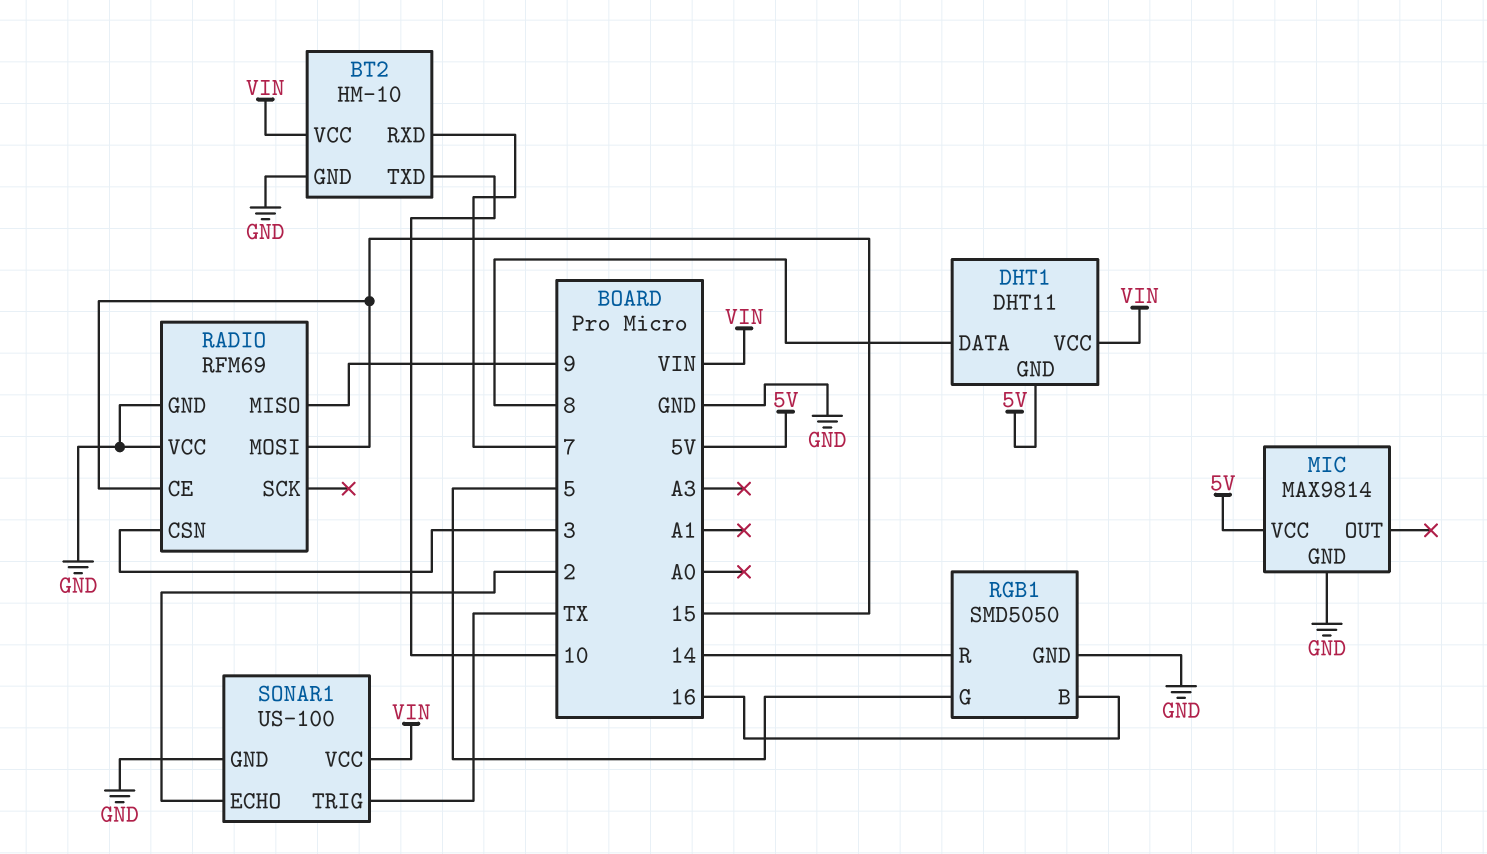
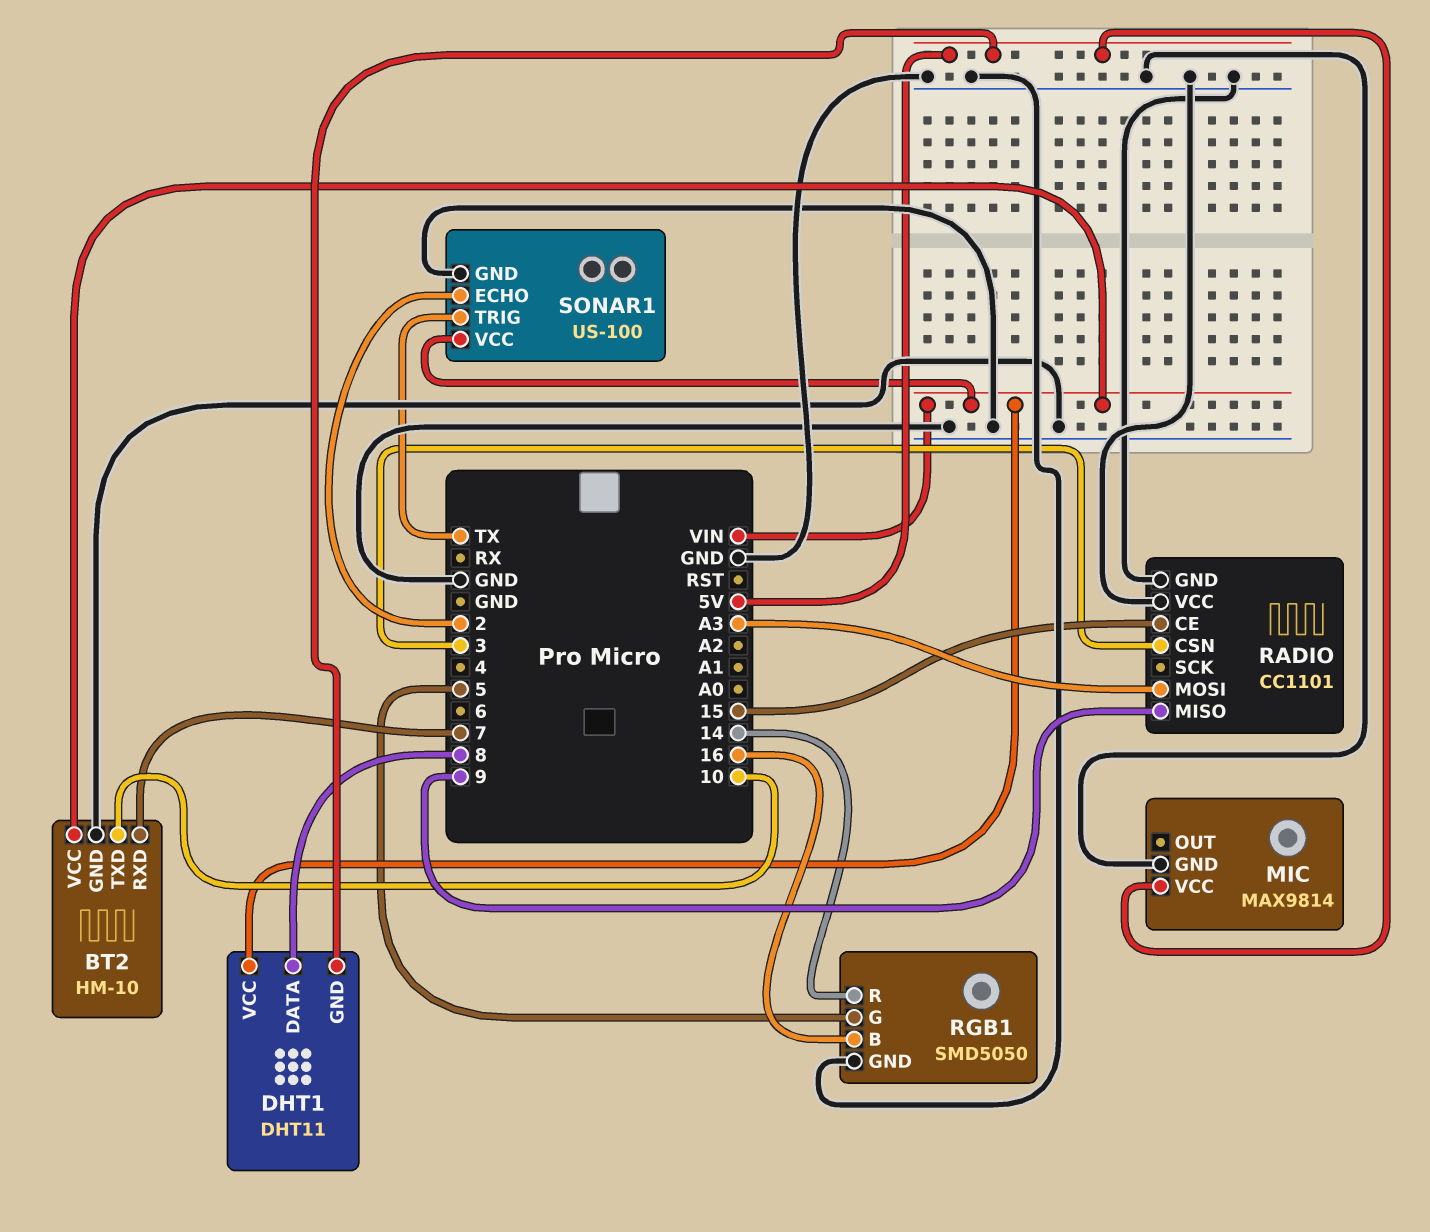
RADIO: RFM69 -> CC1101
RADIO pin MOSI: 15 -> A3

